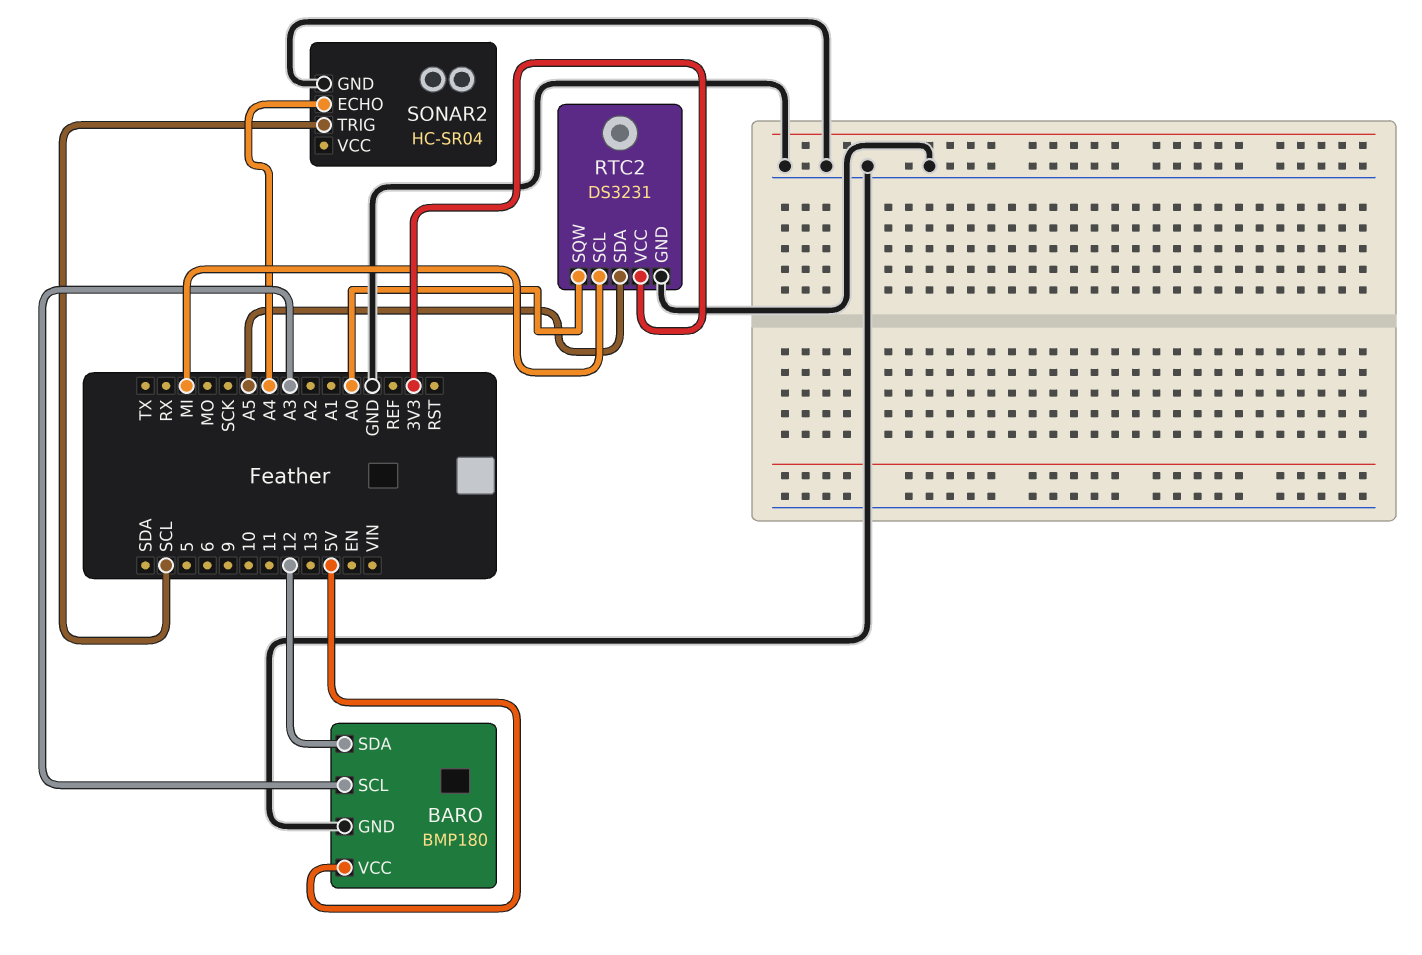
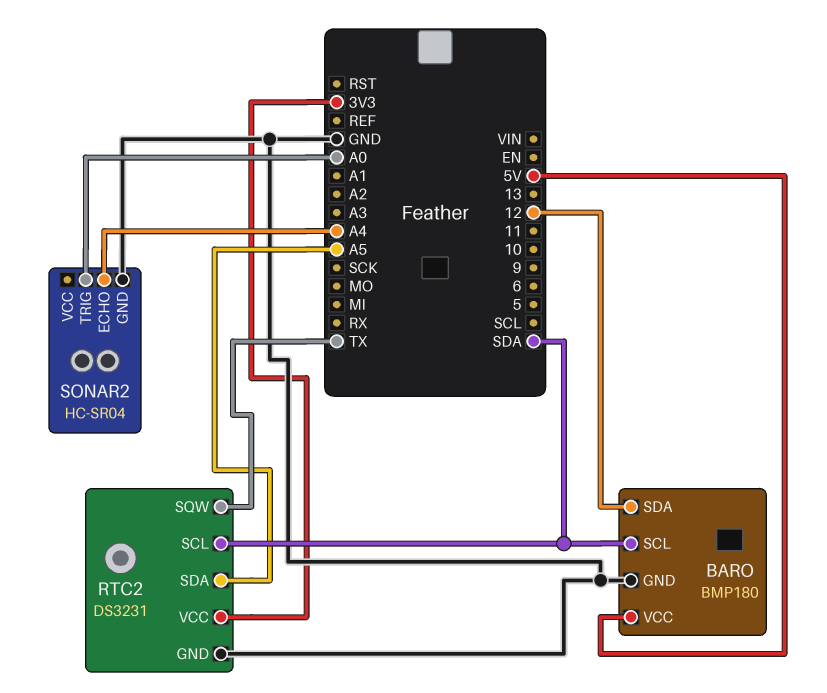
BARO pin SCL: A3 -> SDA
RTC2 pin SCL: MI -> SDA
RTC2 pin SQW: A0 -> TX
SONAR2 pin TRIG: SCL -> A0

